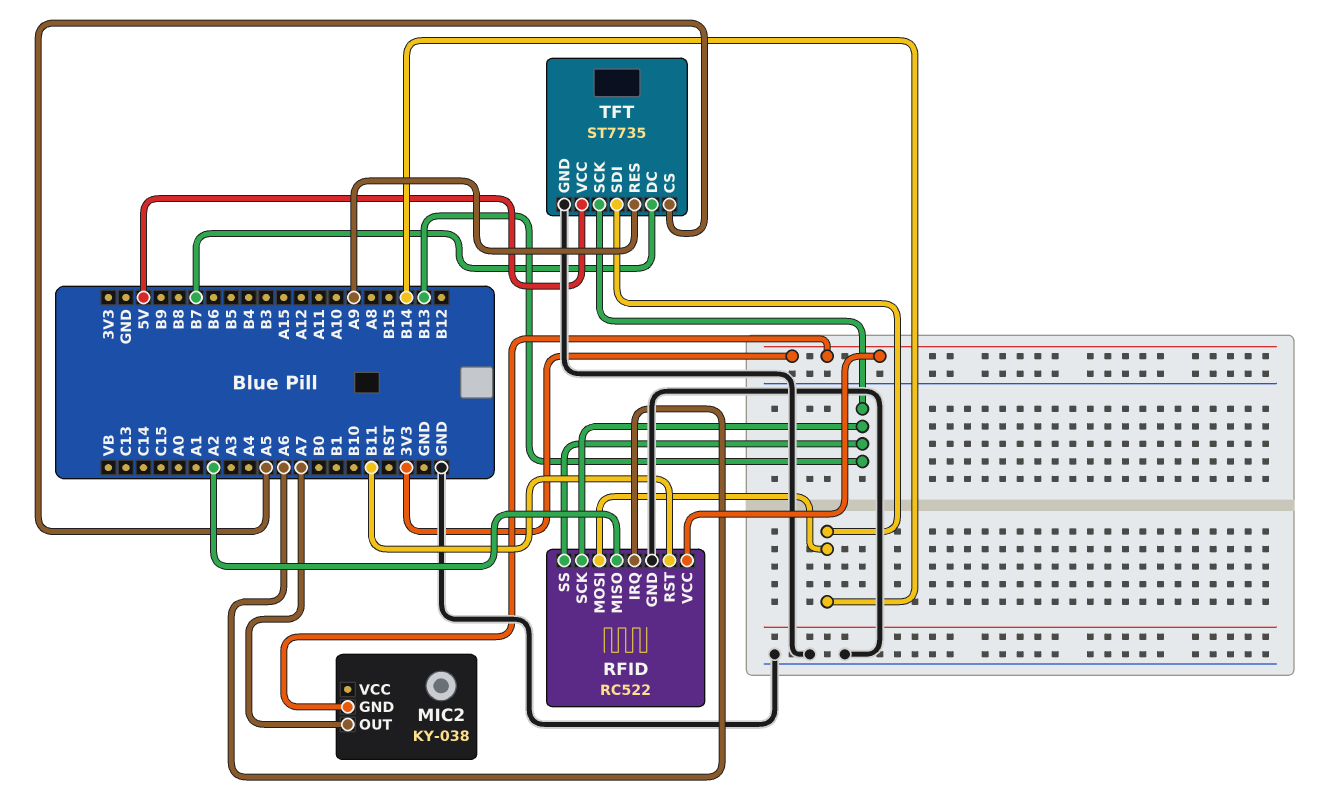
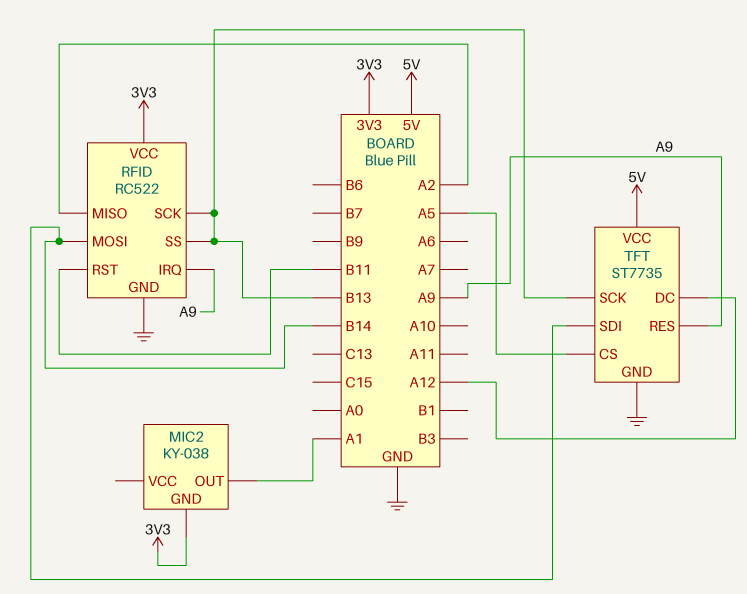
MIC2 pin OUT: A7 -> A1
RFID pin IRQ: A6 -> A9
TFT pin DC: B7 -> A12

